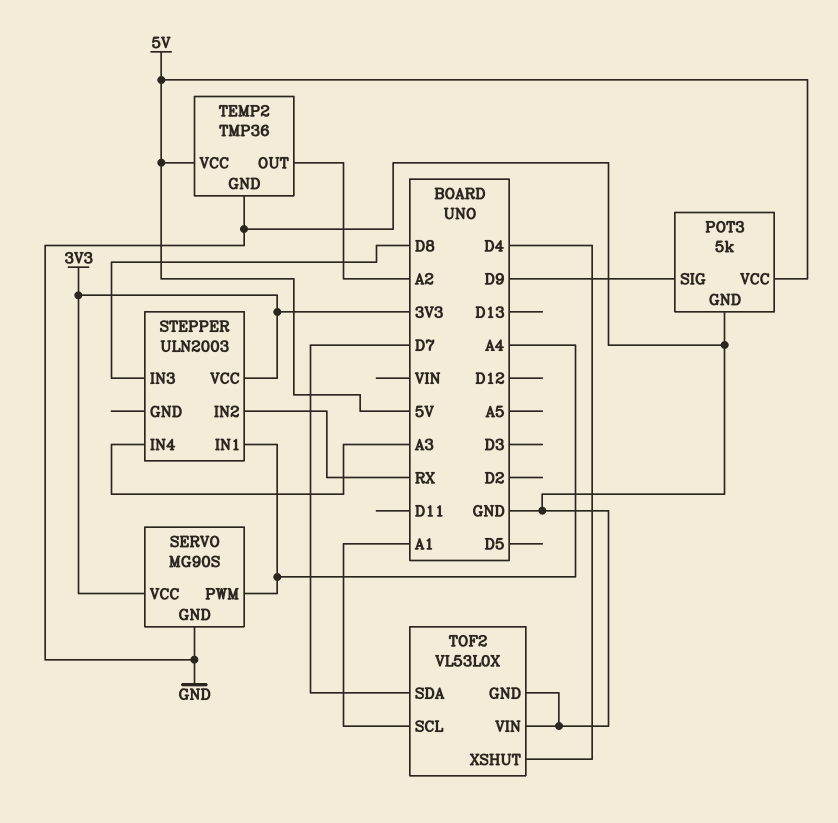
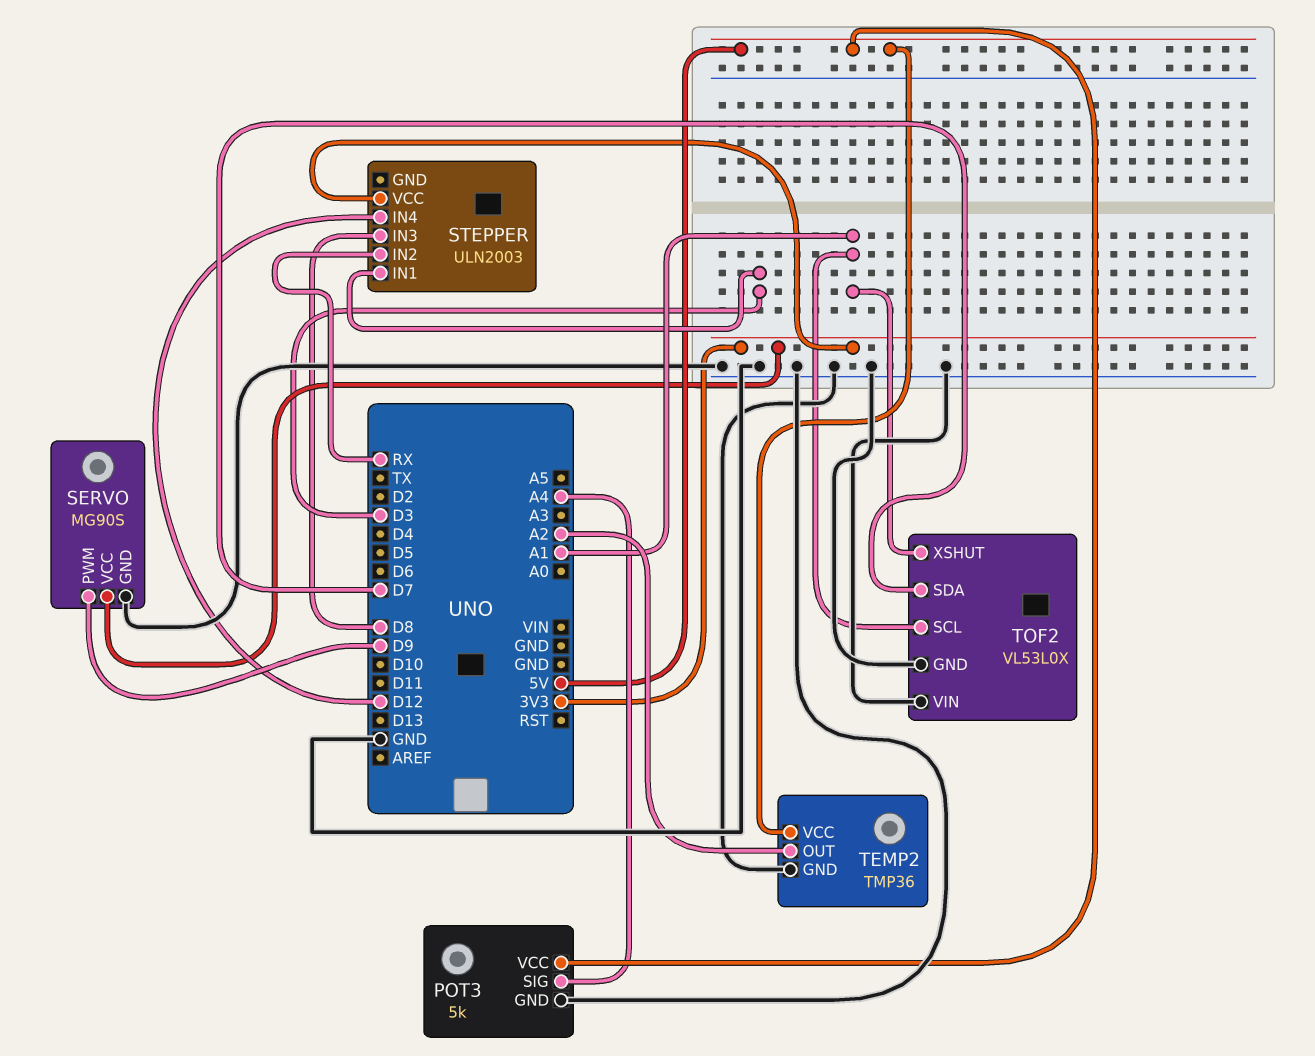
POT3 pin SIG: D9 -> A4
SERVO pin PWM: A4 -> D9
STEPPER pin IN1: A4 -> D3
STEPPER pin IN4: A3 -> D12
TOF2 pin XSHUT: D4 -> A1

